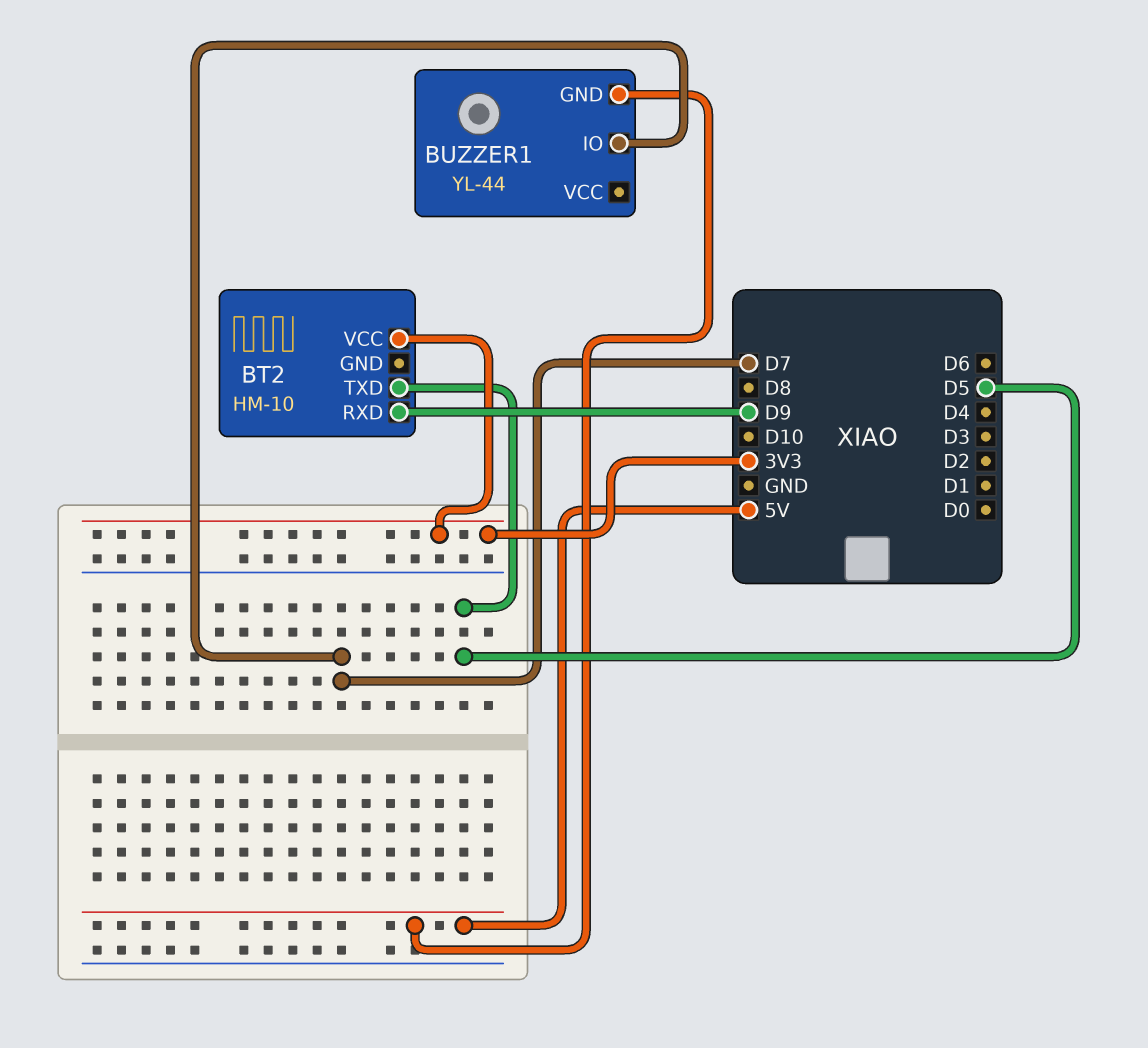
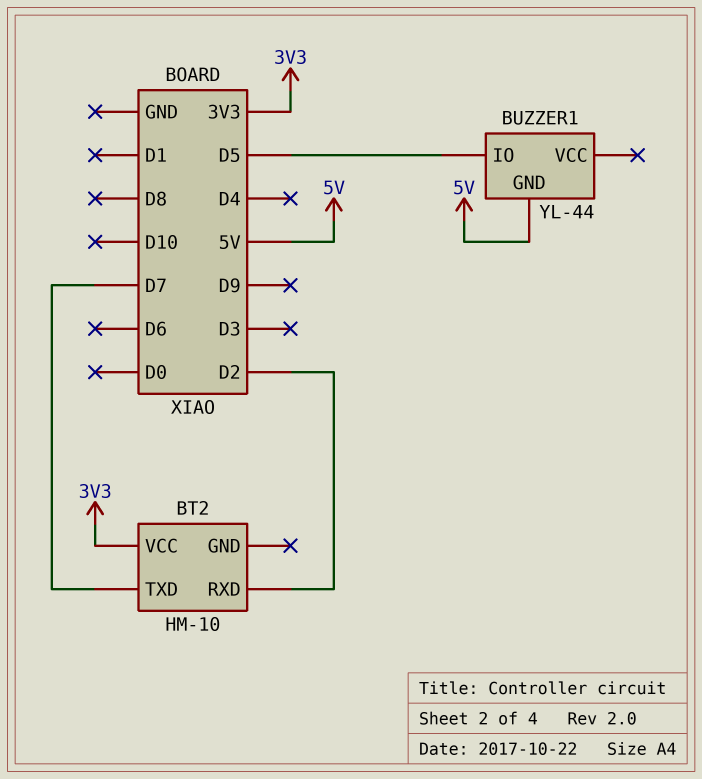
BT2 pin RXD: D9 -> D2
BT2 pin TXD: D5 -> D7
BUZZER1 pin IO: D7 -> D5

